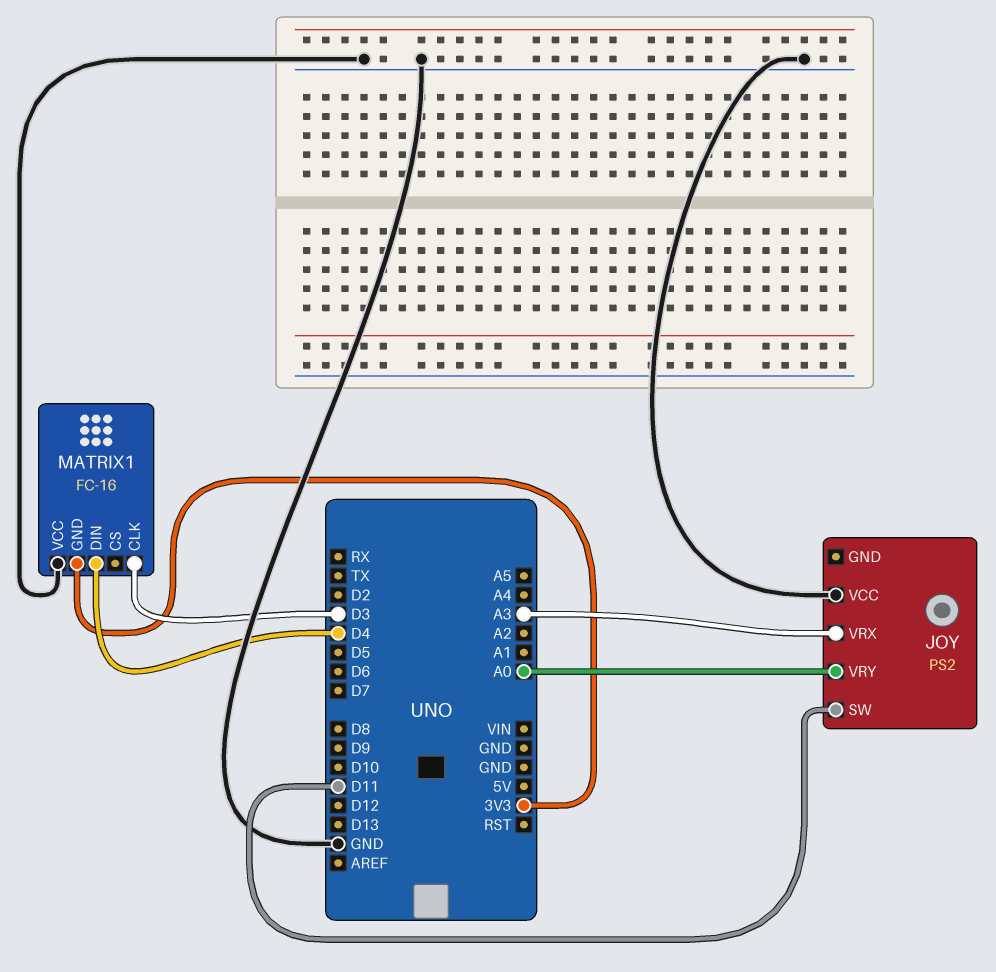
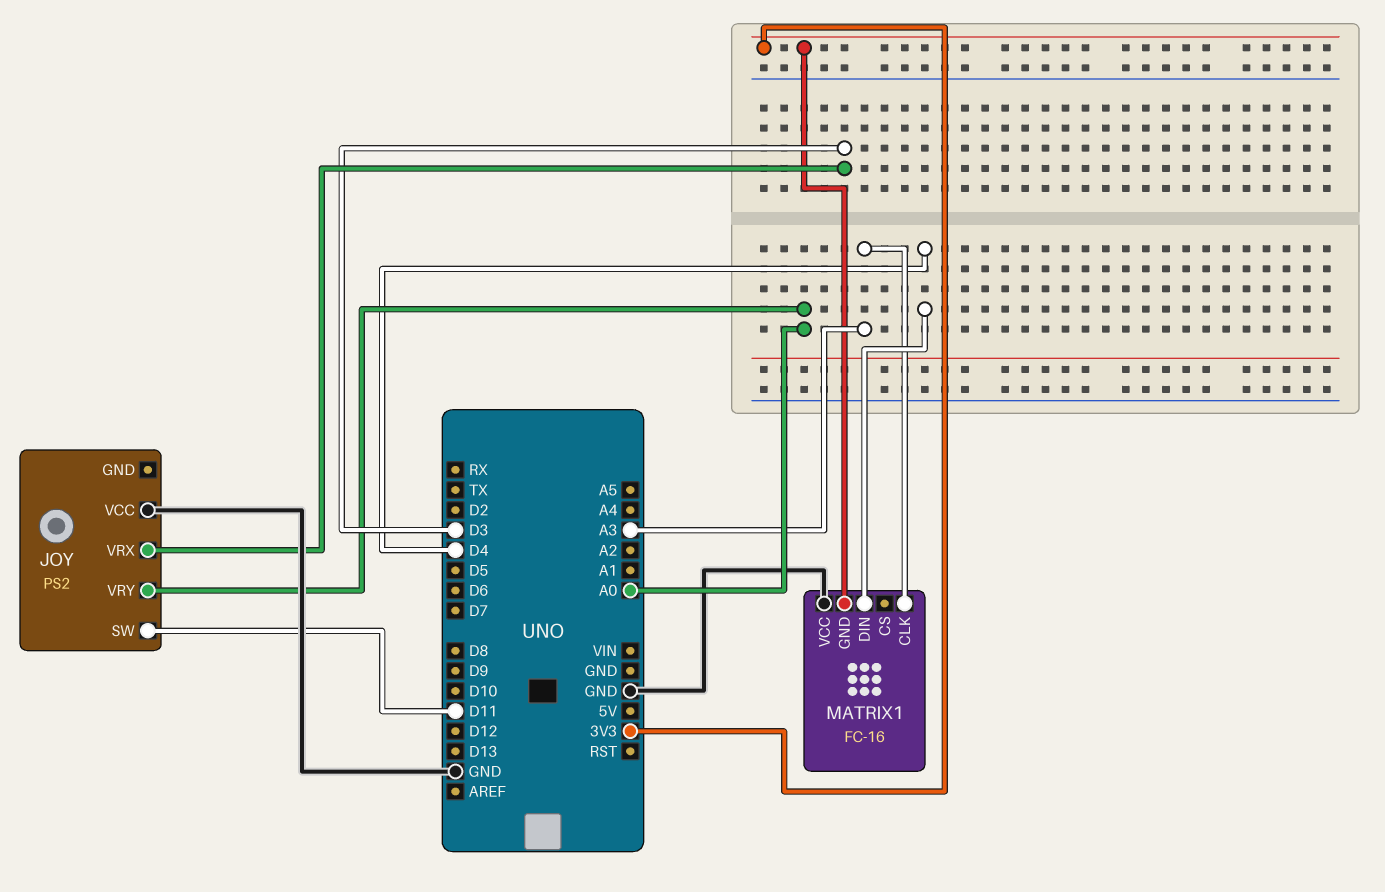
JOY pin VRX: A3 -> D3
MATRIX1 pin CLK: D3 -> A3

